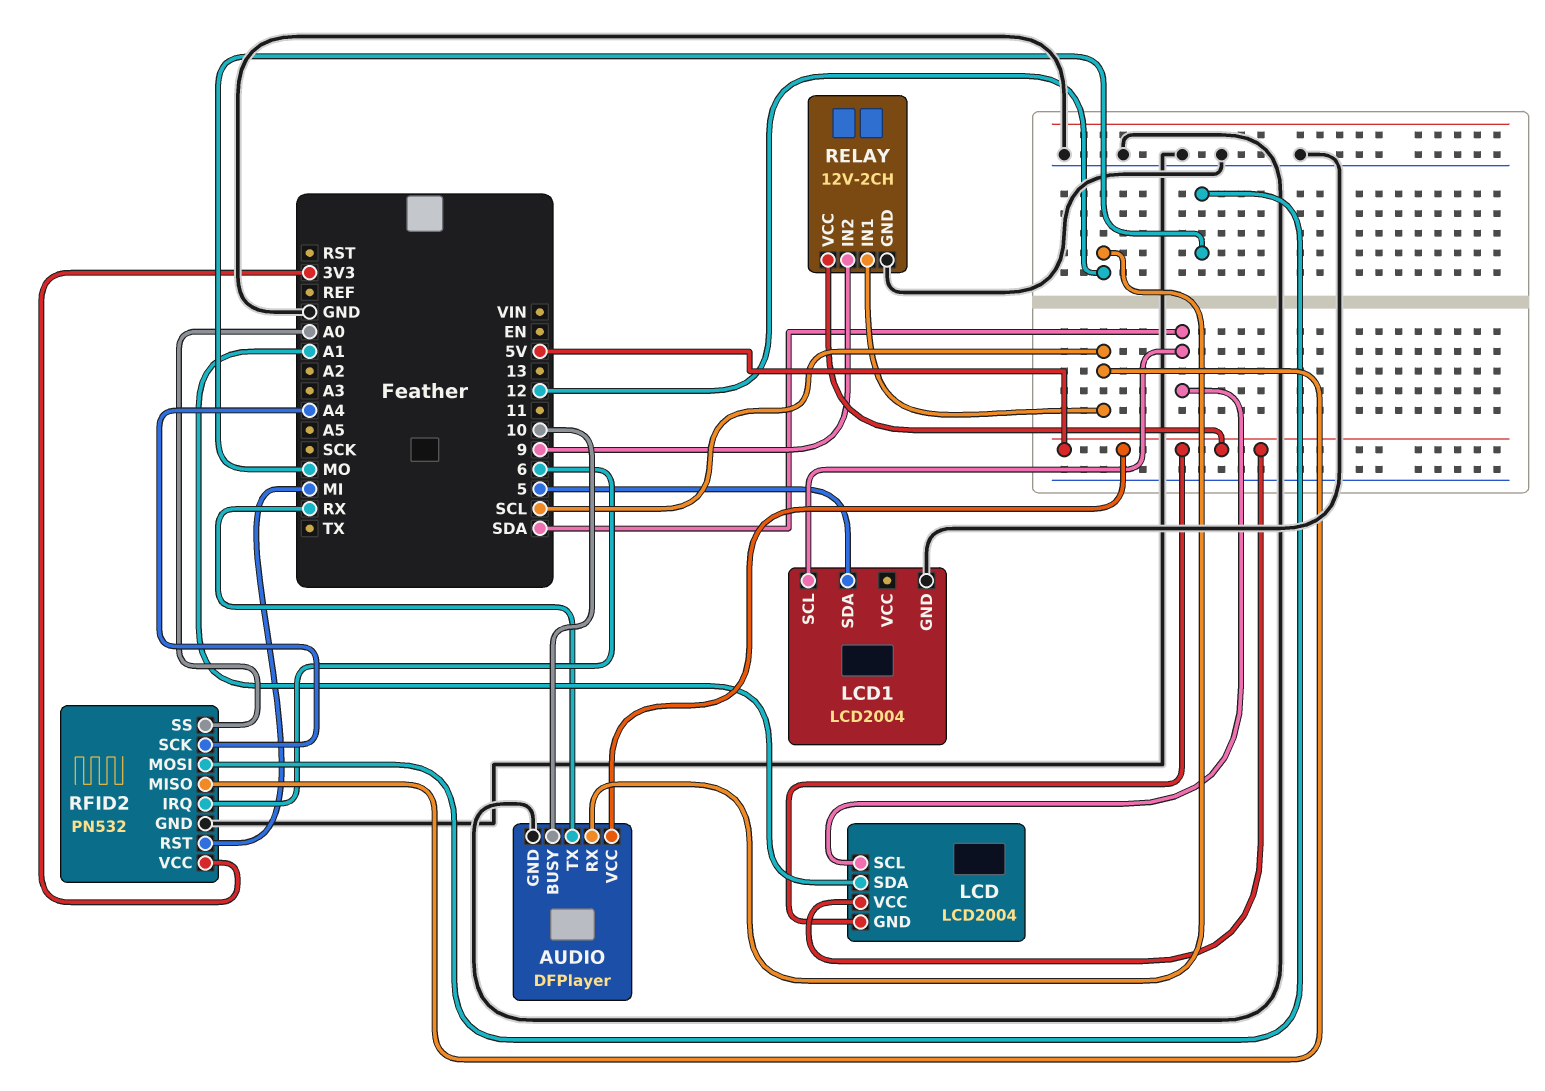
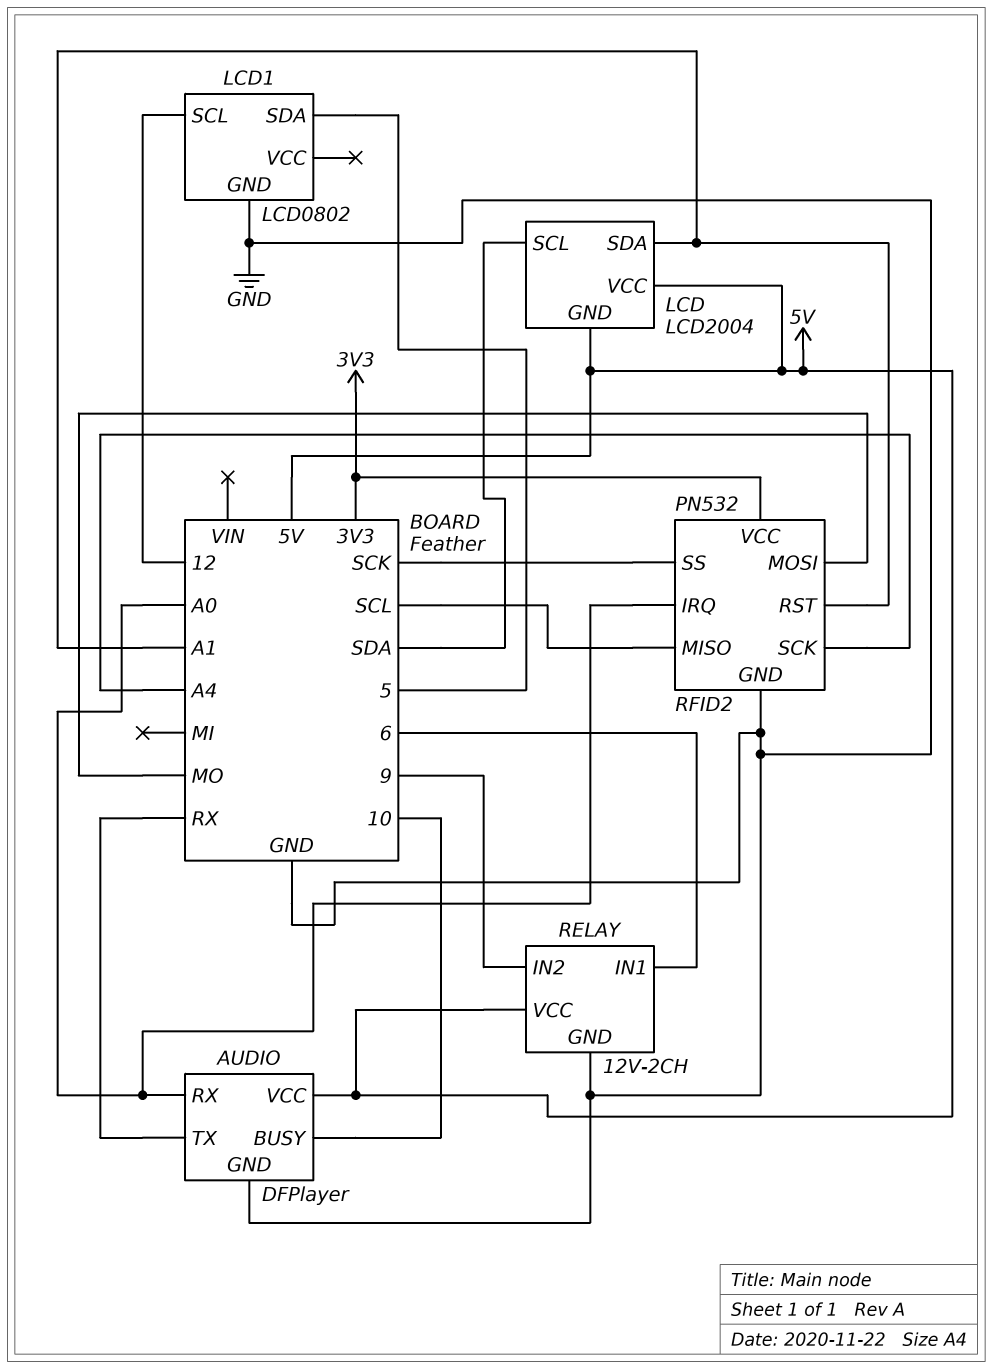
AUDIO pin RX: 12 -> A0
LCD1: LCD2004 -> LCD0802
LCD1 pin SCL: SDA -> 12
RELAY pin IN1: SCL -> 6
RFID2 pin IRQ: 6 -> A0
RFID2 pin RST: MI -> A1
RFID2 pin SS: A0 -> SCK

